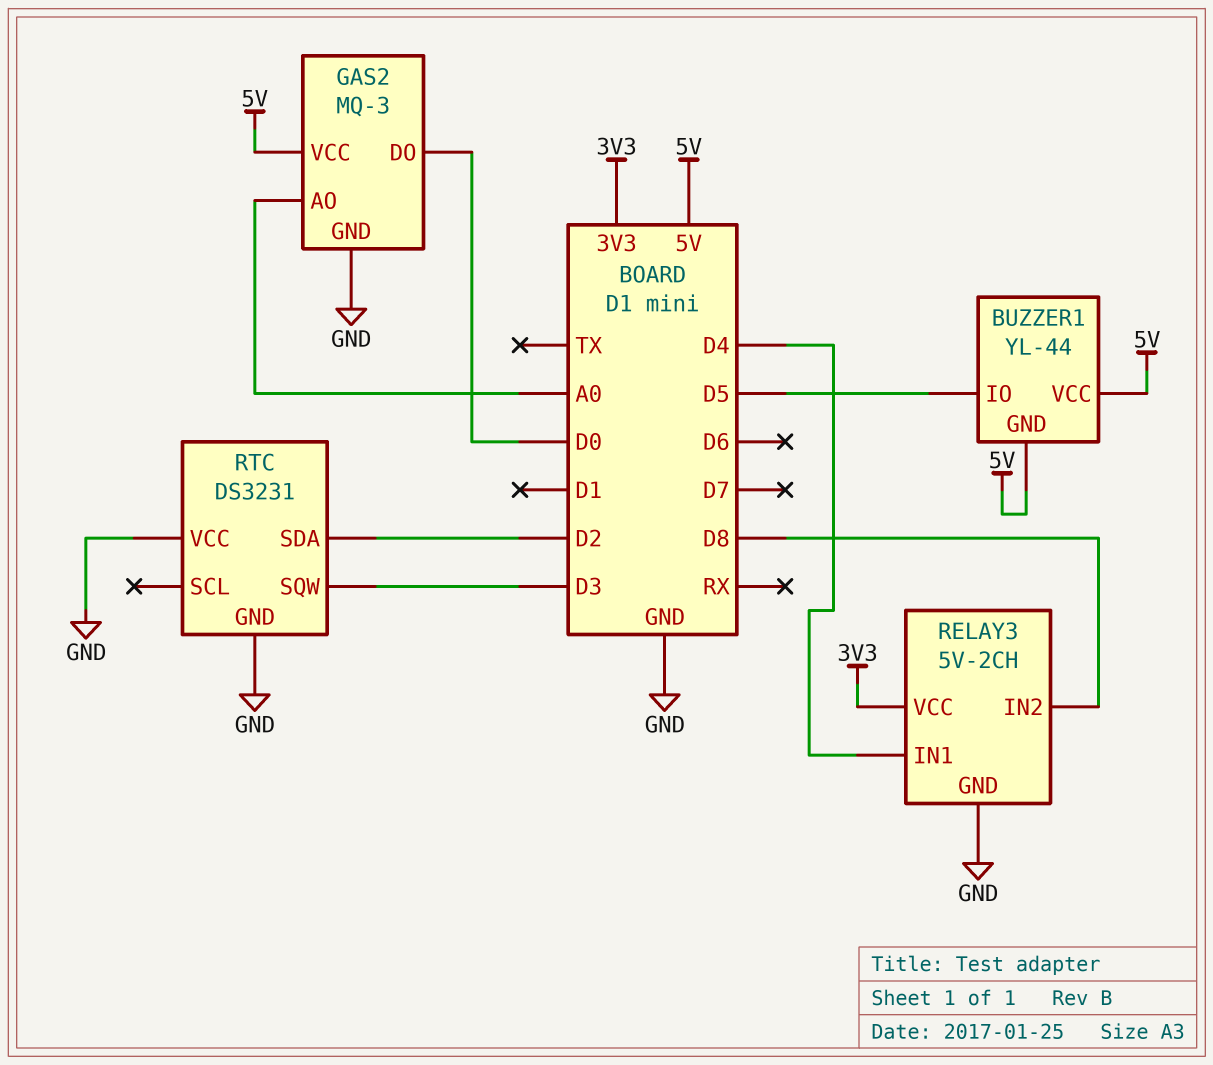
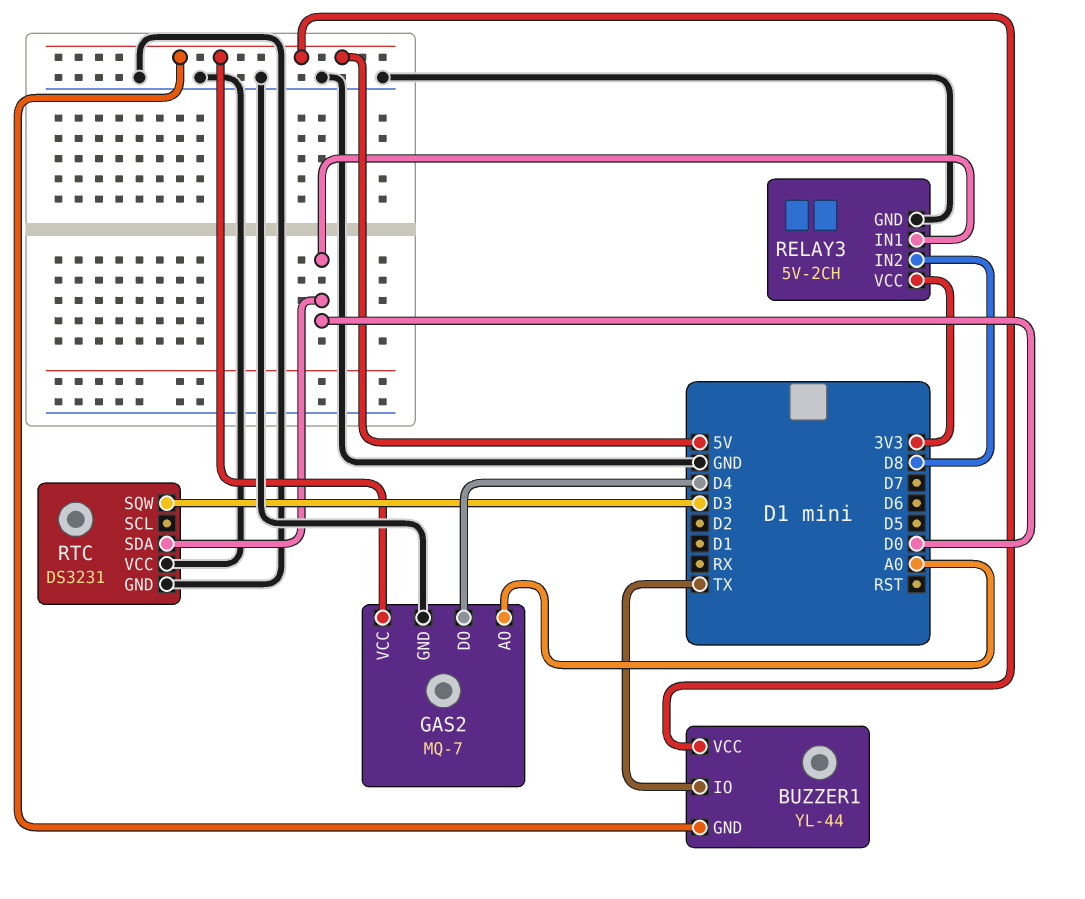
BUZZER1 pin IO: D5 -> TX
GAS2: MQ-3 -> MQ-7
GAS2 pin DO: D0 -> D4
RELAY3 pin IN1: D4 -> D0
RTC pin SDA: D2 -> D0

